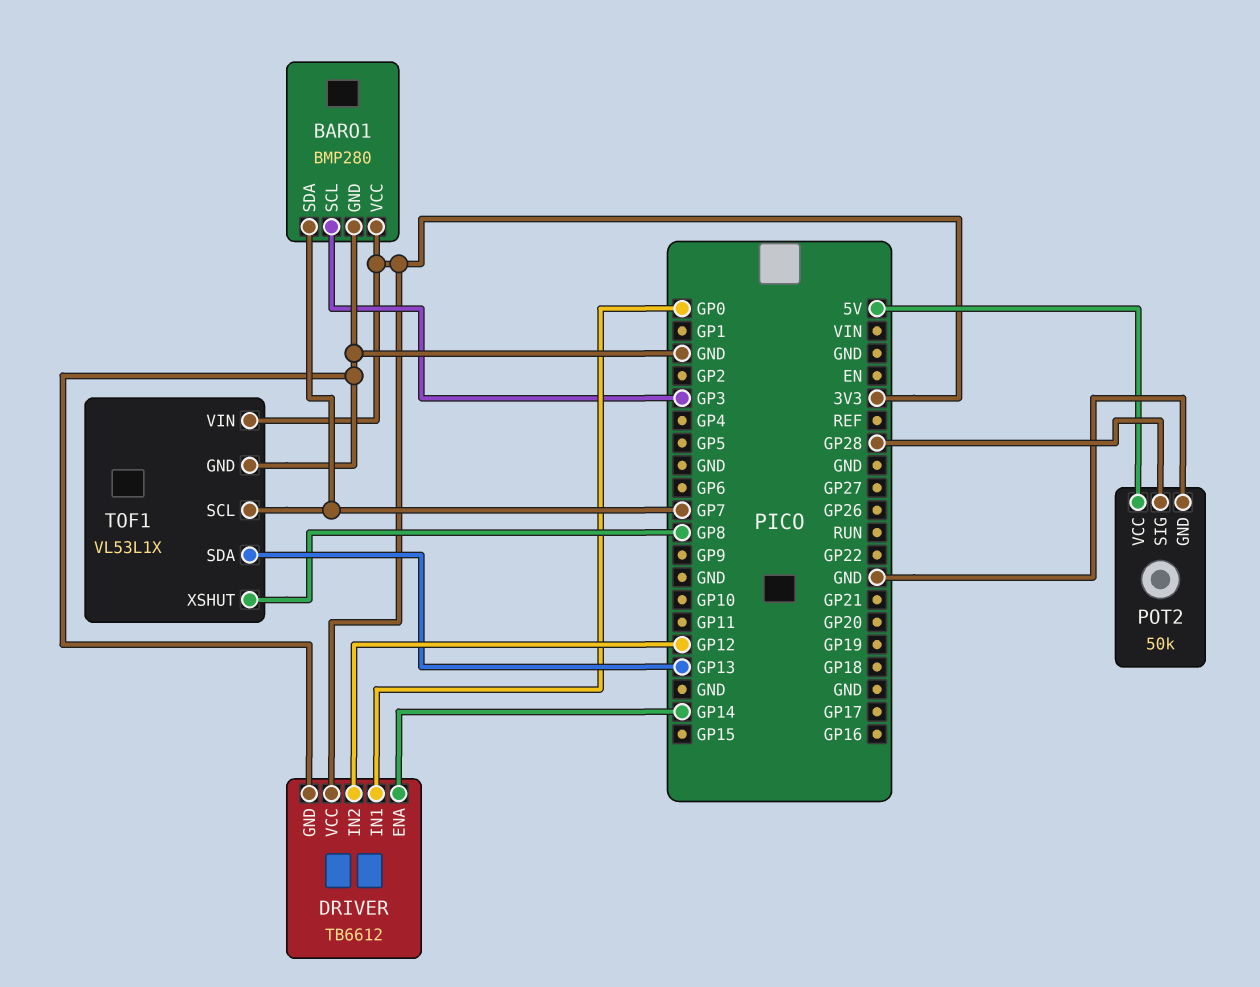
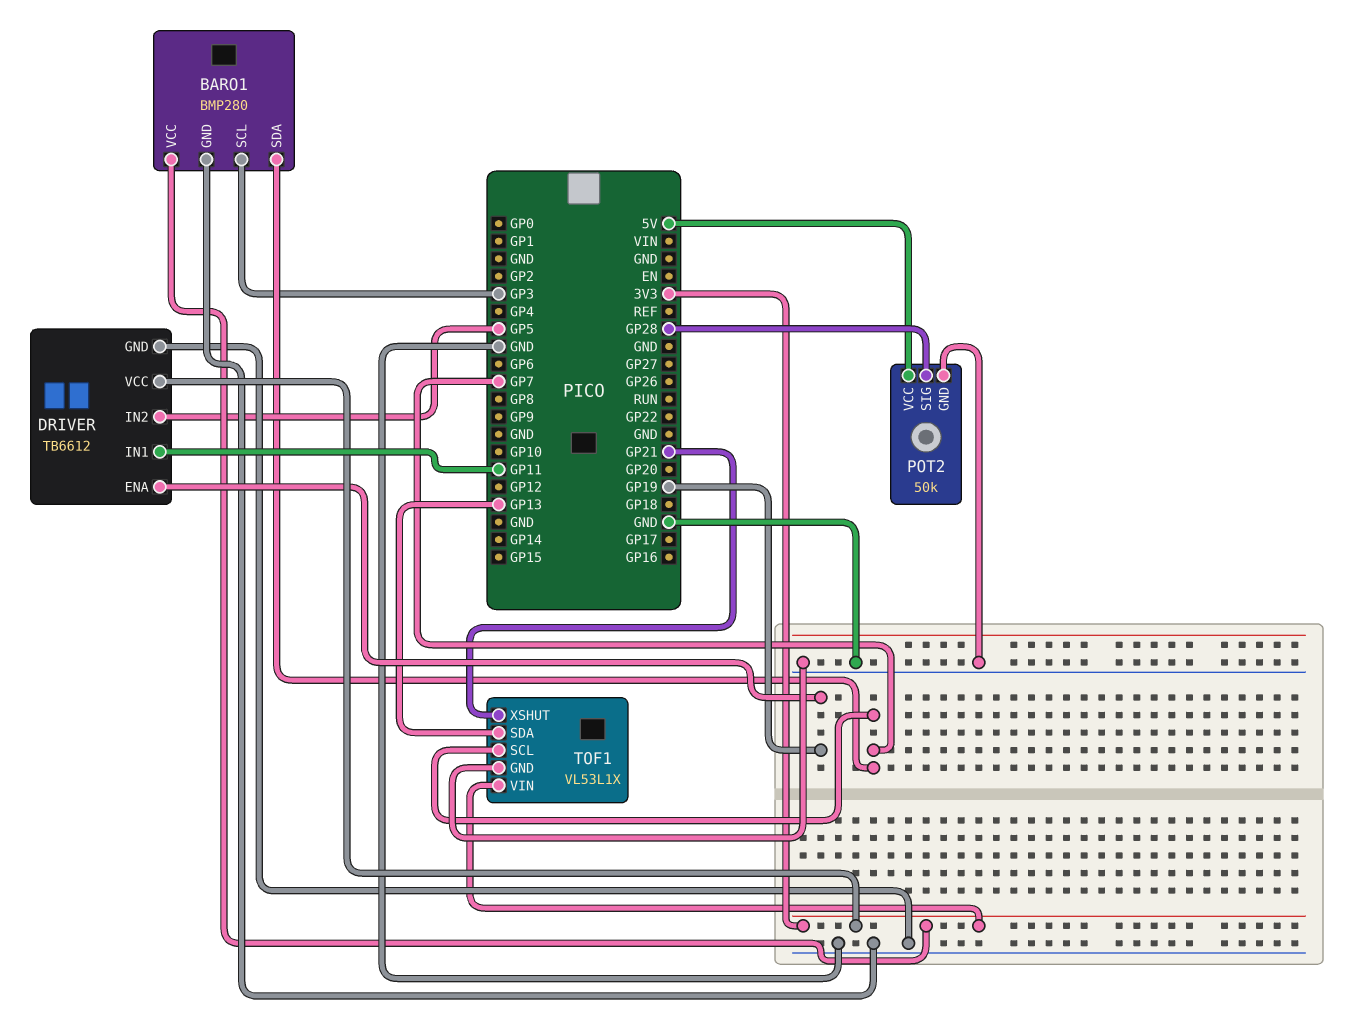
DRIVER pin ENA: GP14 -> GP19
DRIVER pin IN1: GP0 -> GP11
DRIVER pin IN2: GP12 -> GP5
TOF1 pin XSHUT: GP8 -> GP21

